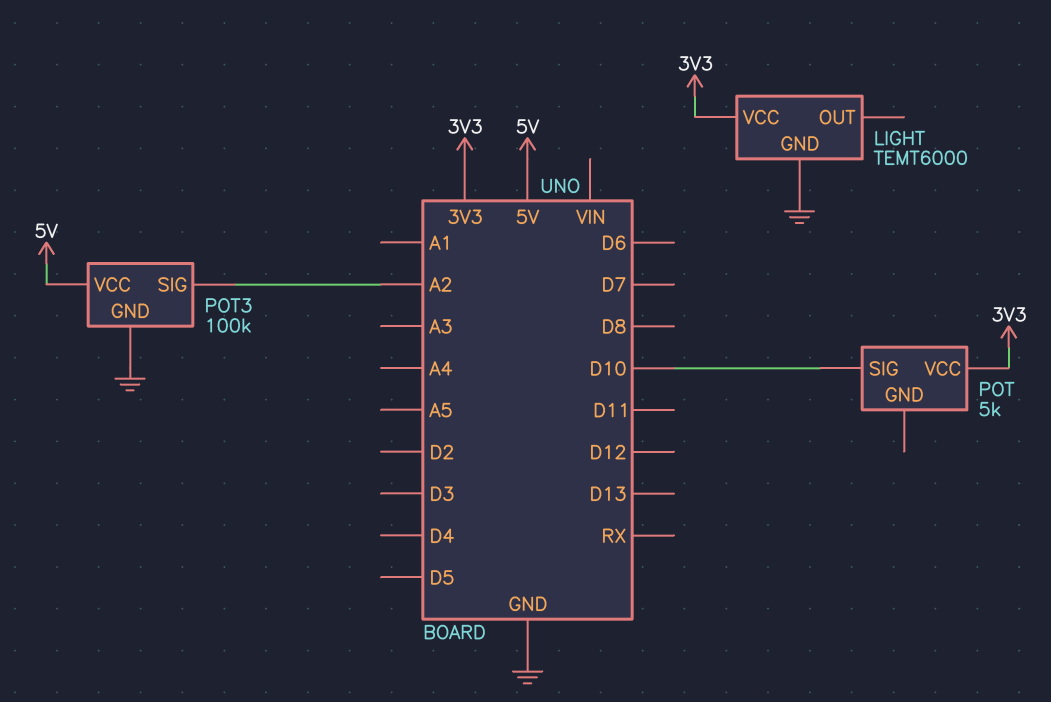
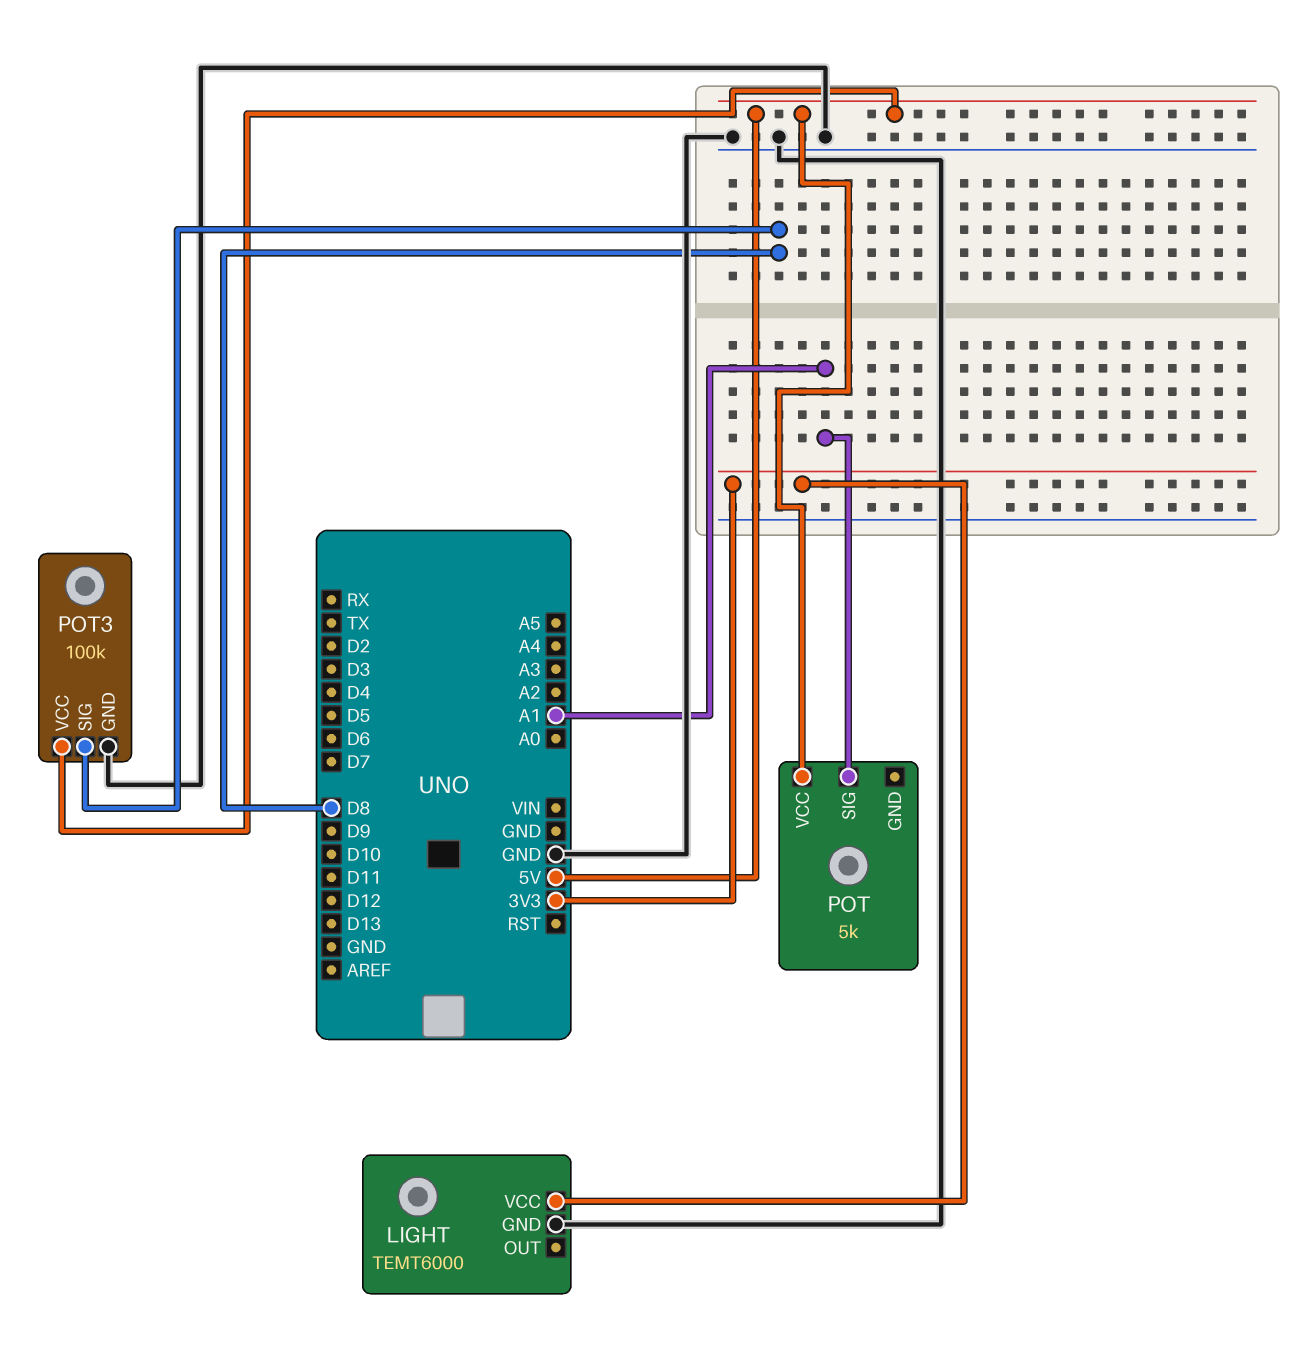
POT pin SIG: D10 -> A1
POT pin VCC: 3V3 -> 5V
POT3 pin SIG: A2 -> D8

